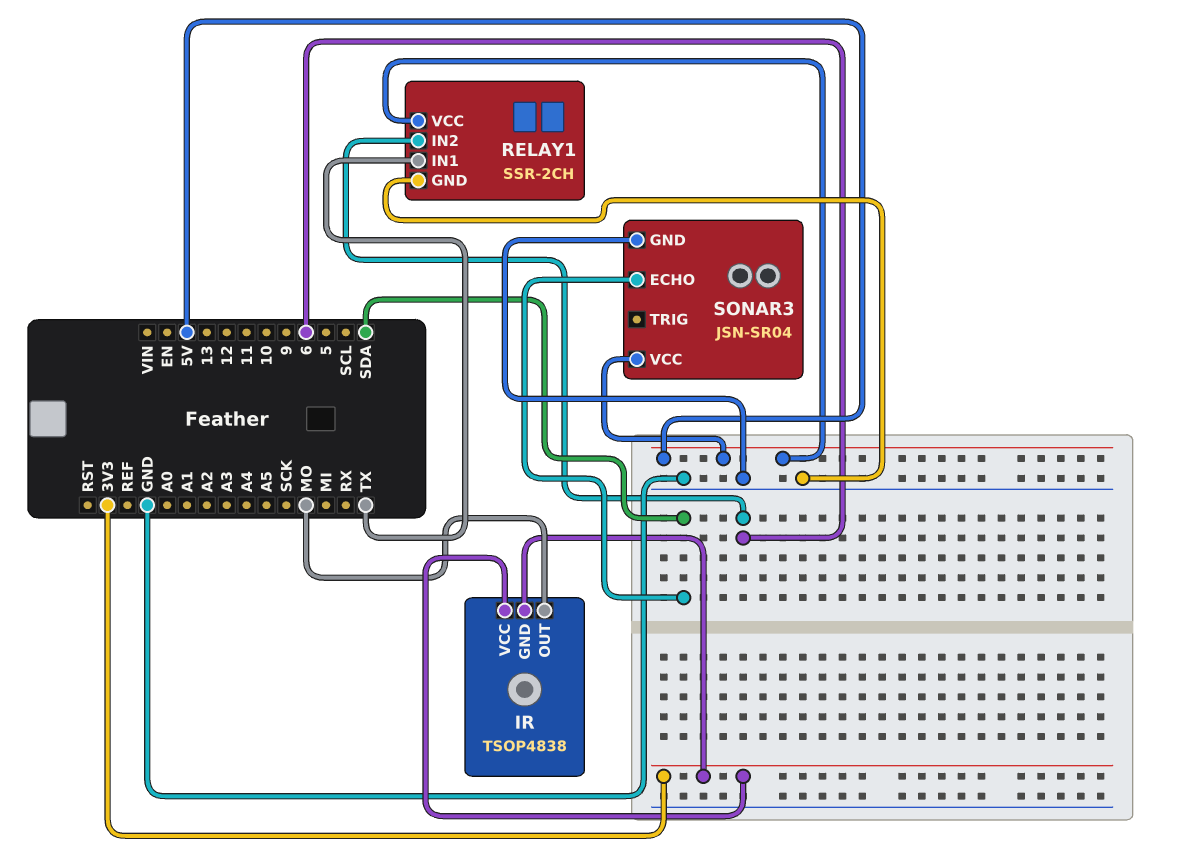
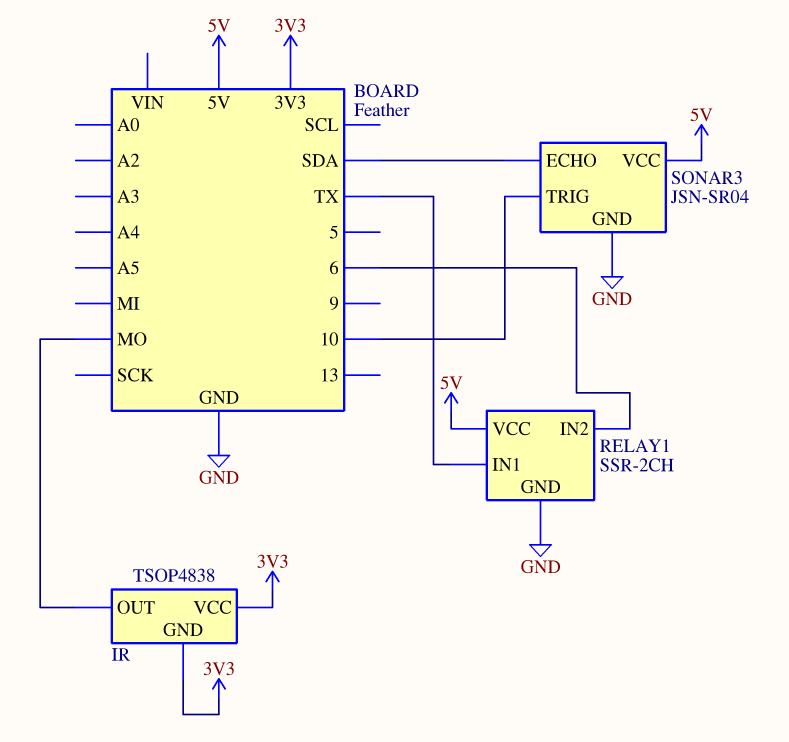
SONAR3 pin TRIG: none -> 10

